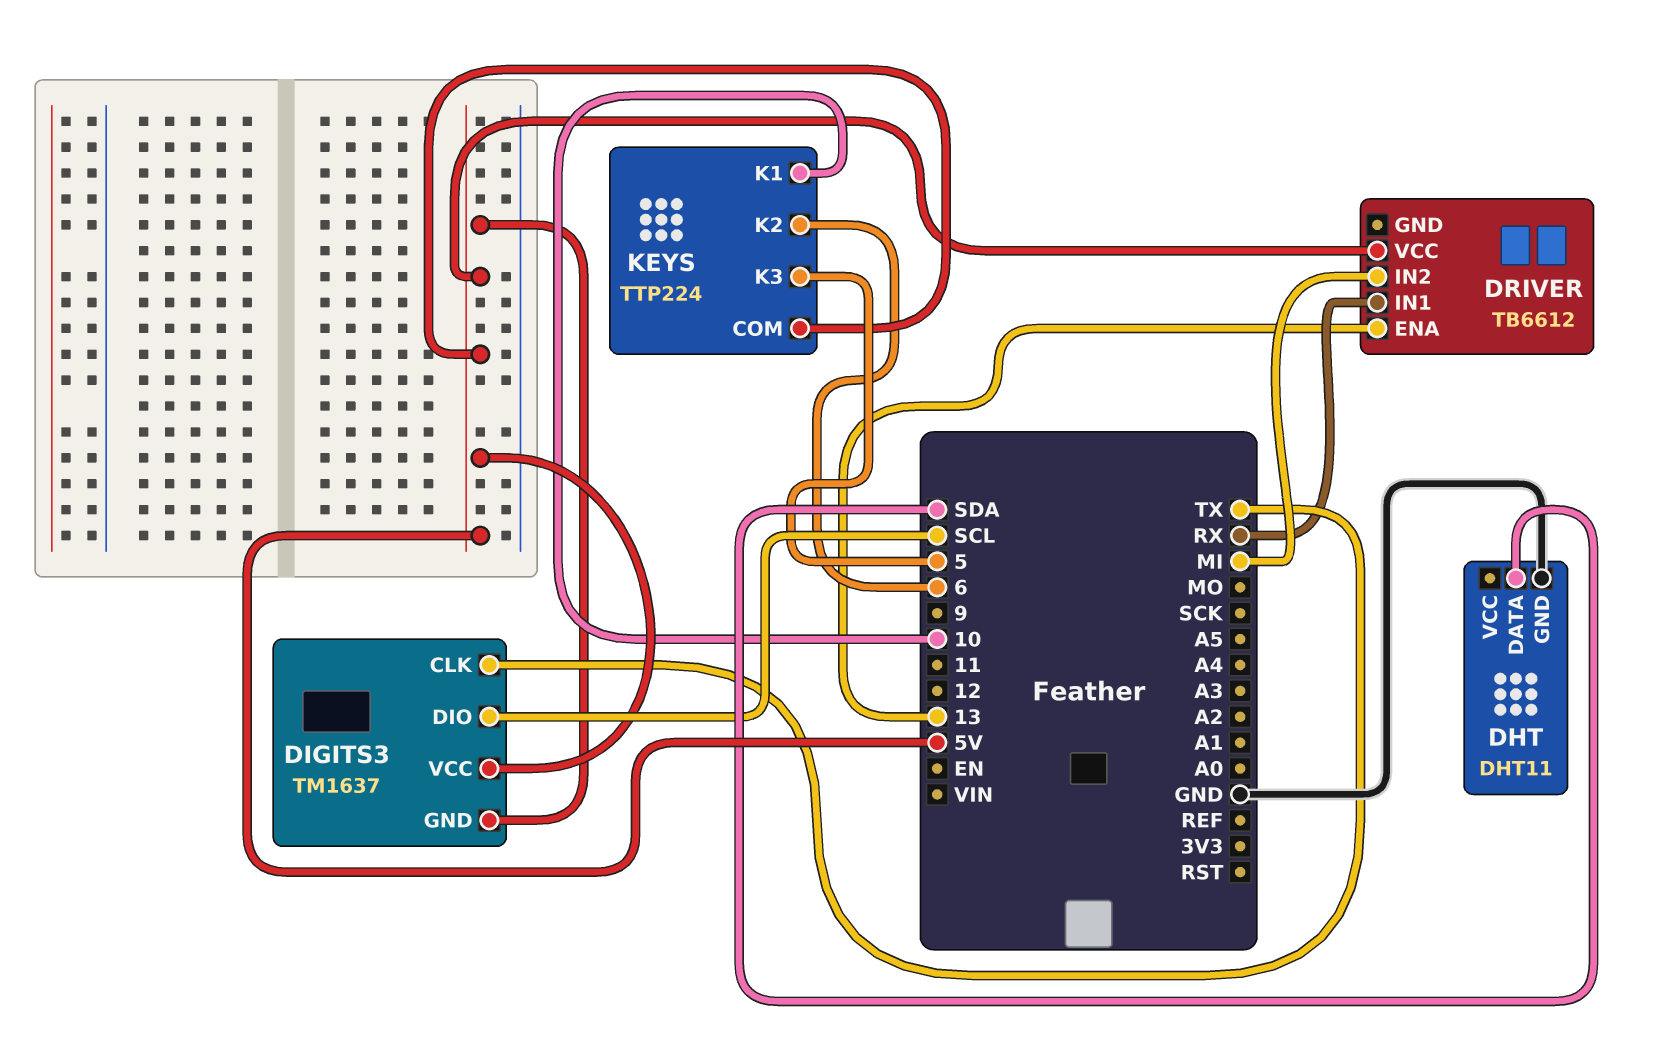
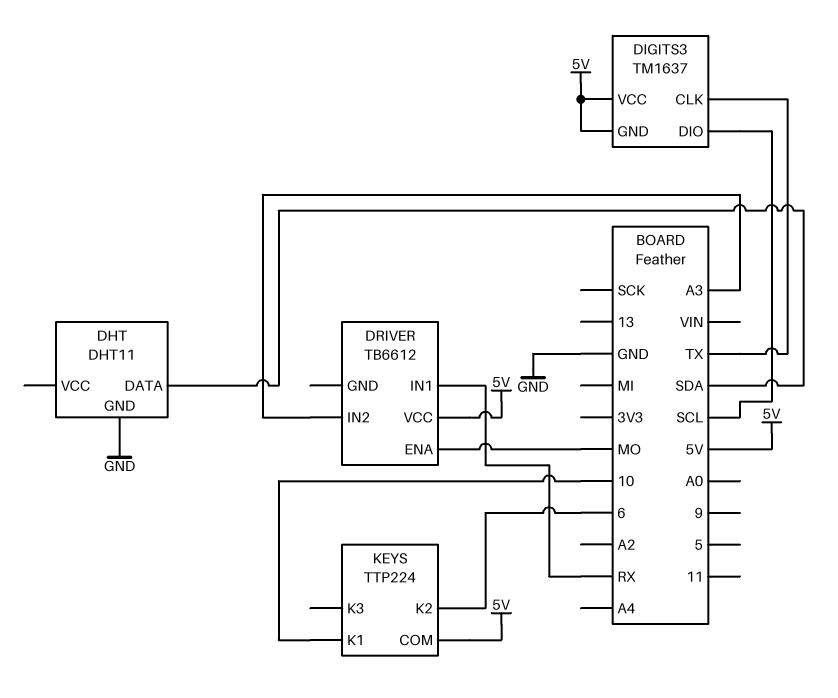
DRIVER pin ENA: 13 -> MO
DRIVER pin IN2: MI -> A3
KEYS pin K3: 5 -> none

